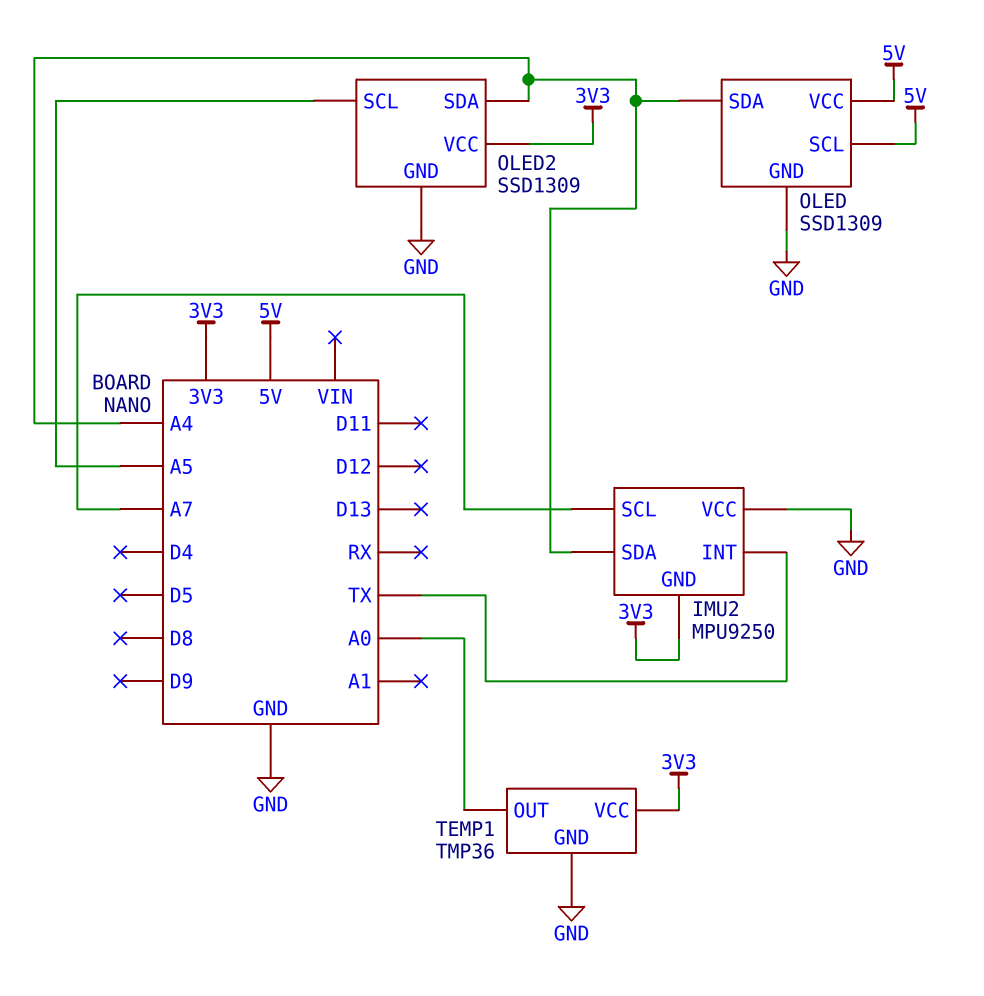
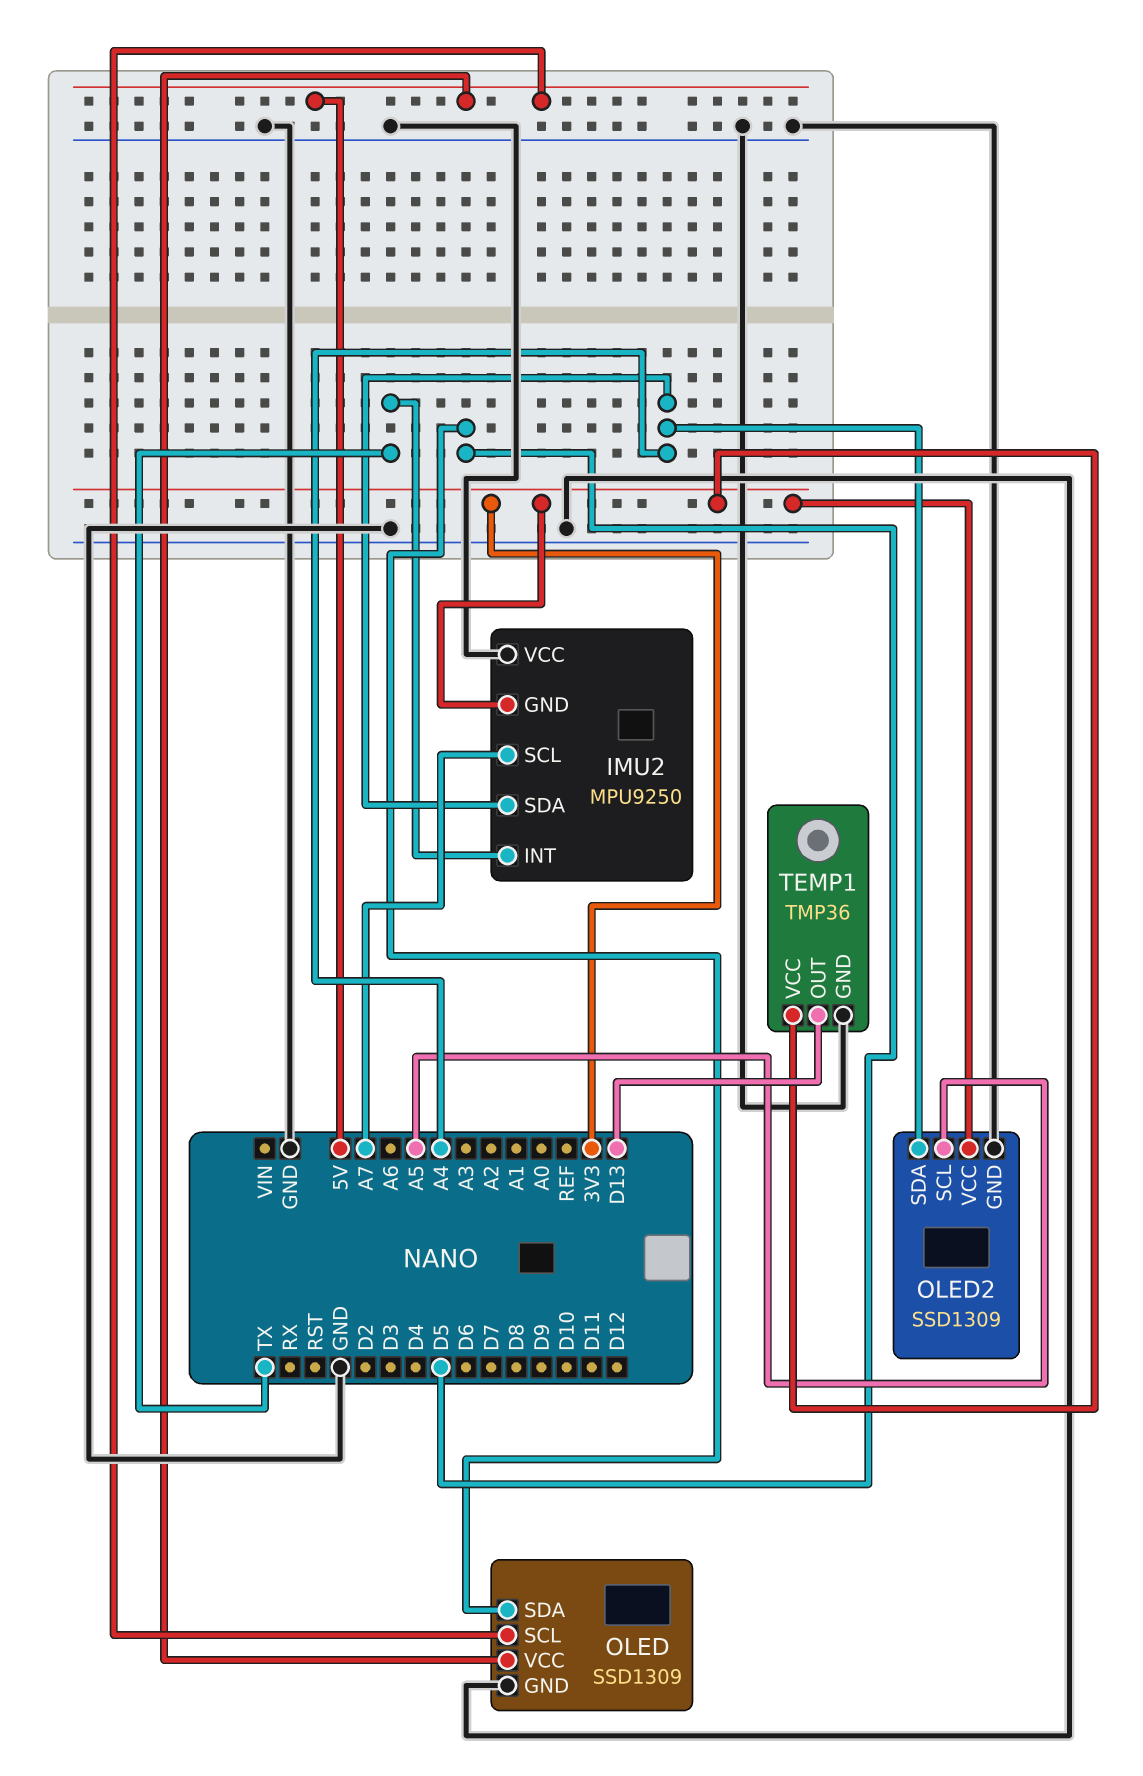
OLED pin SDA: A4 -> D5
TEMP1 pin OUT: A0 -> D13

